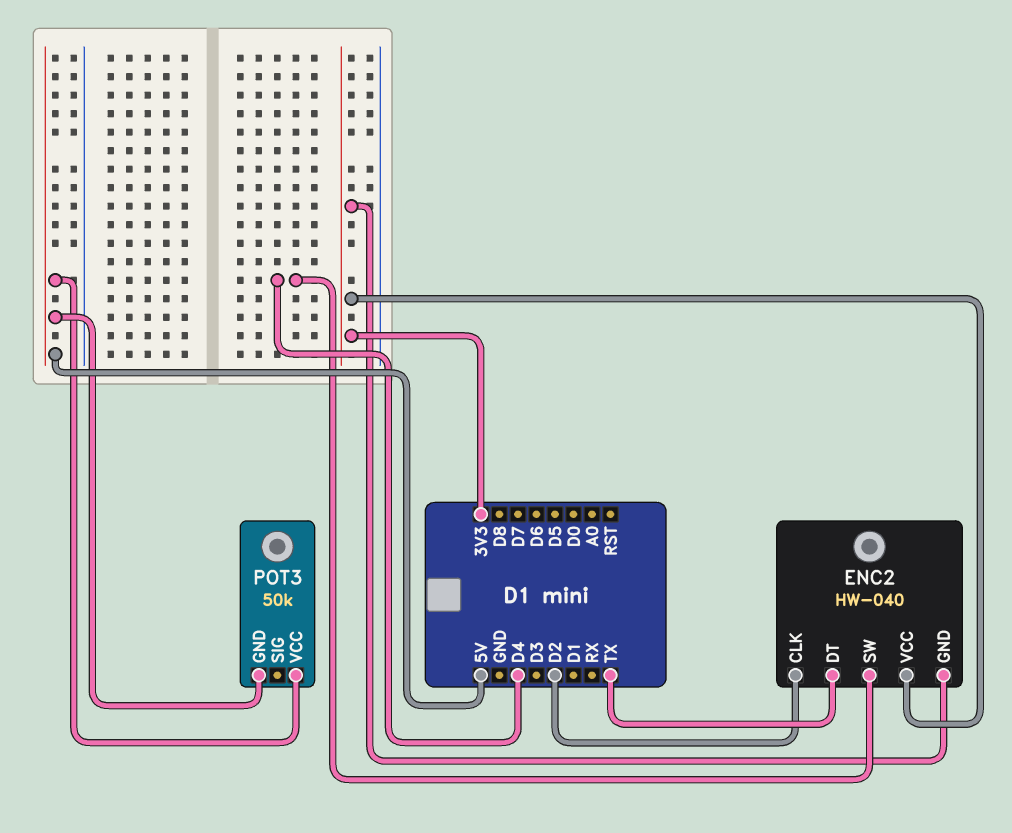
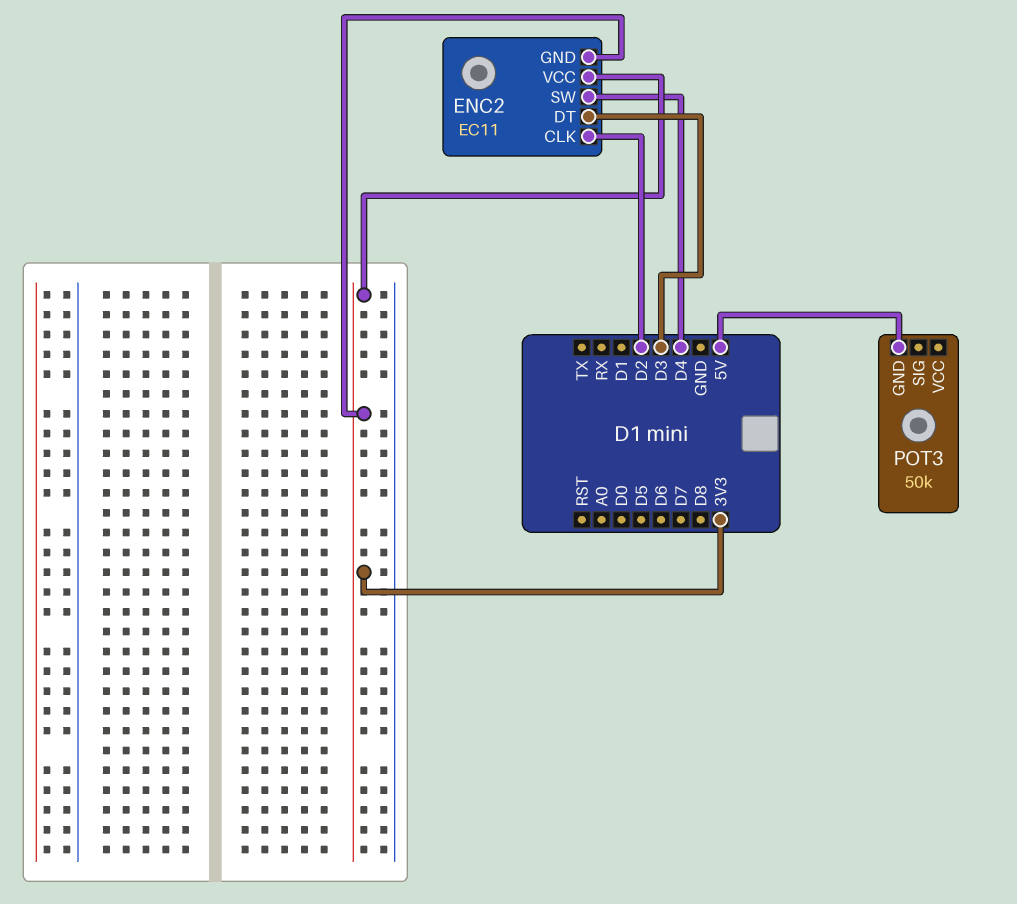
ENC2: HW-040 -> EC11
ENC2 pin DT: TX -> D3
POT3 pin VCC: 5V -> none

